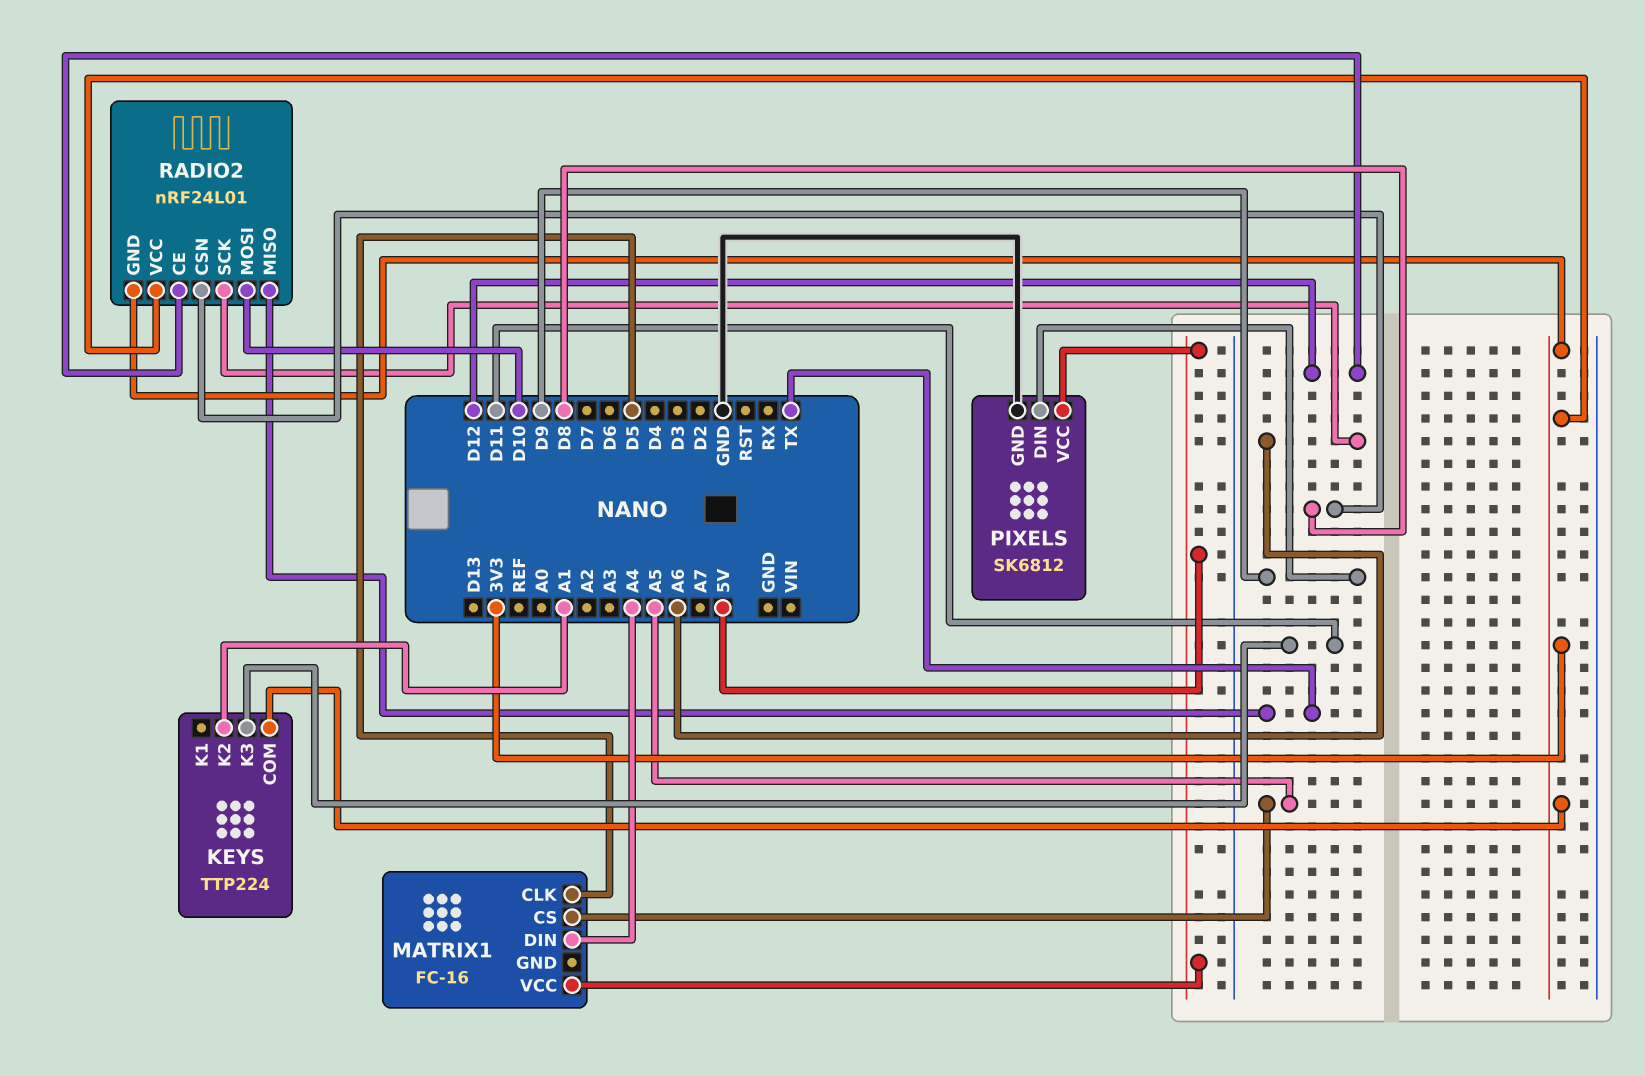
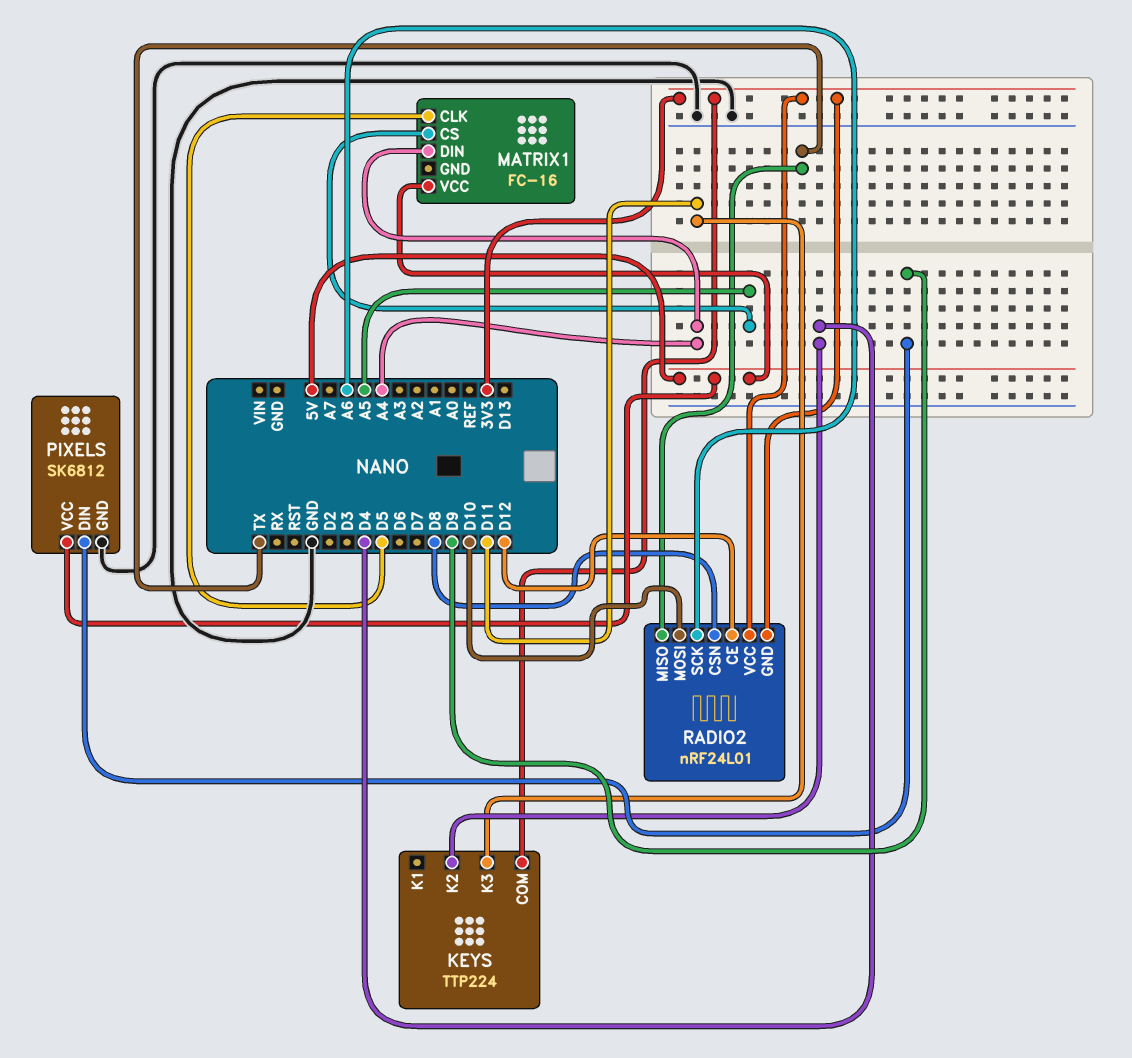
KEYS pin K2: A1 -> D4

